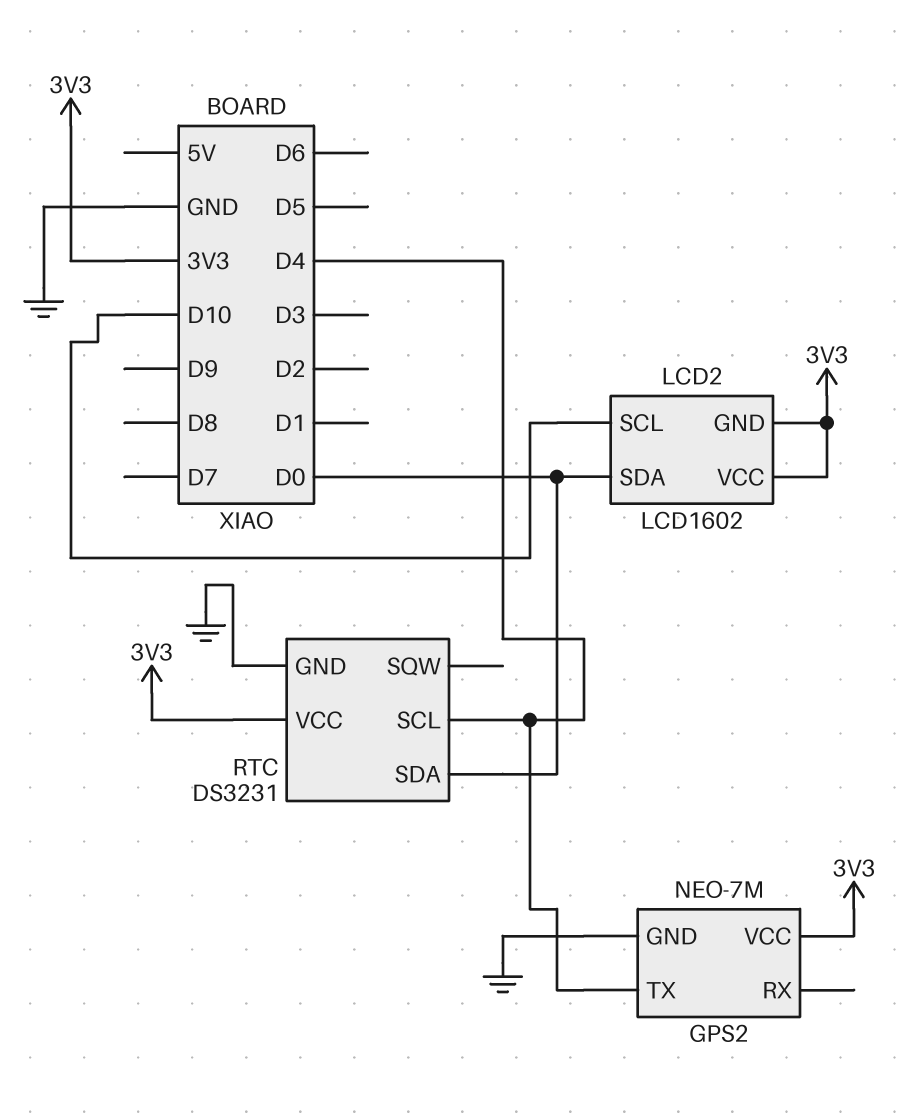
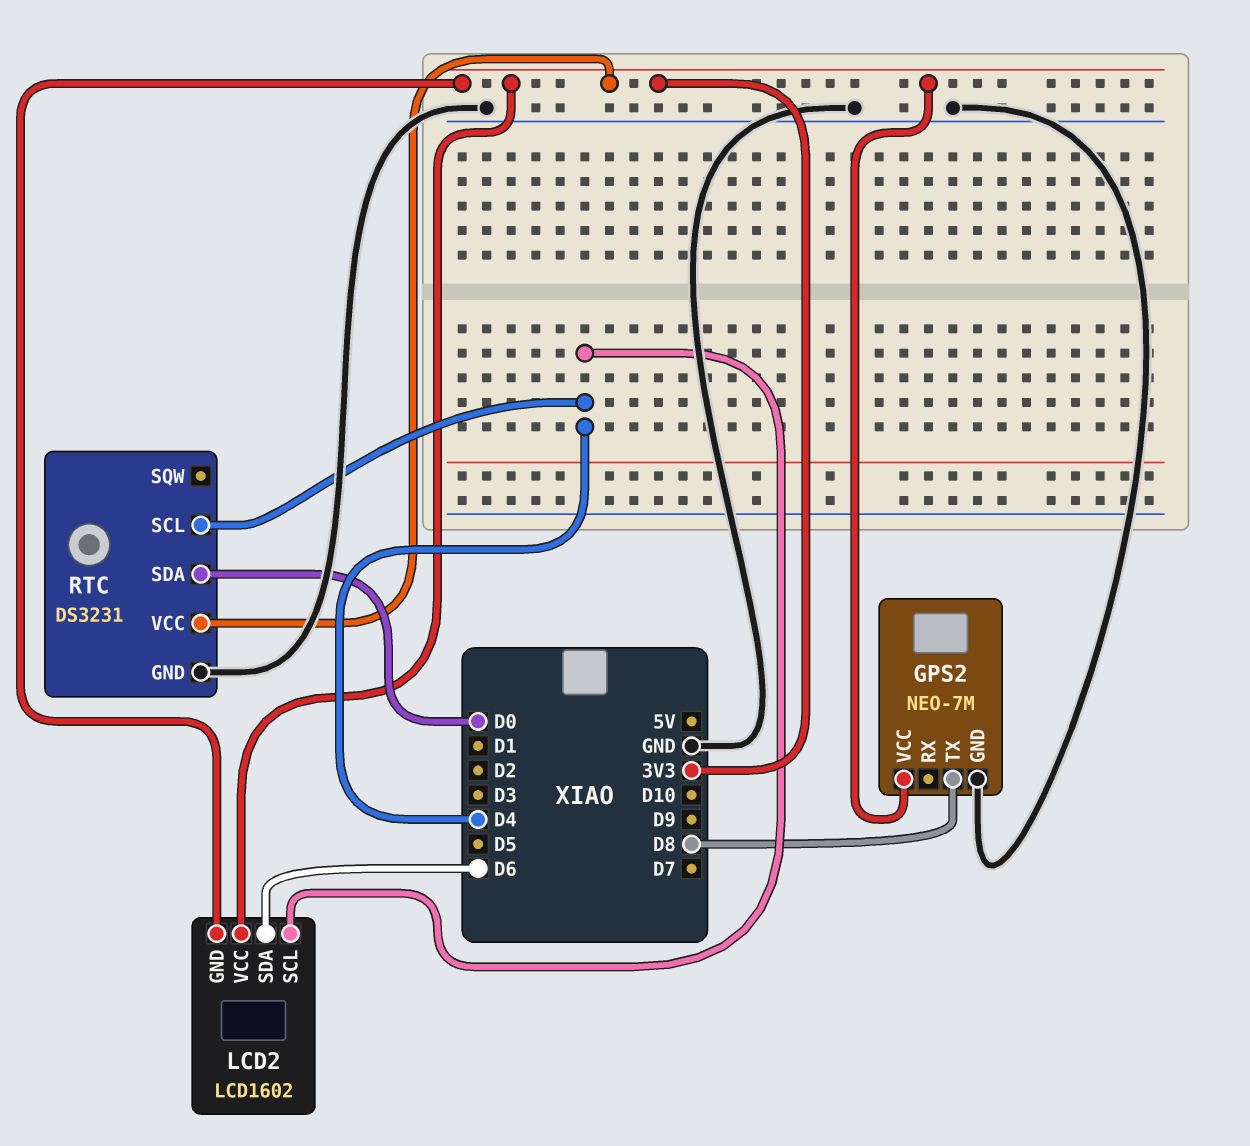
GPS2 pin TX: D4 -> D8
LCD2 pin SCL: D10 -> D4
LCD2 pin SDA: D0 -> D6

